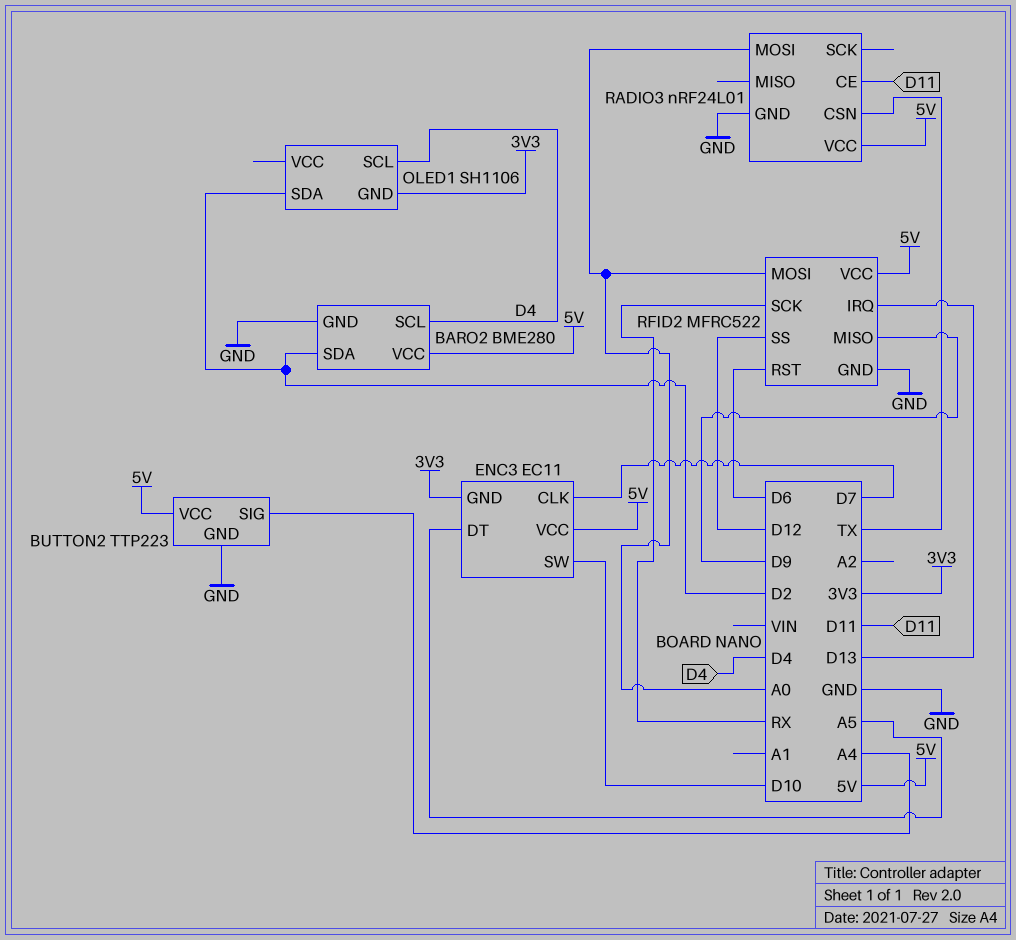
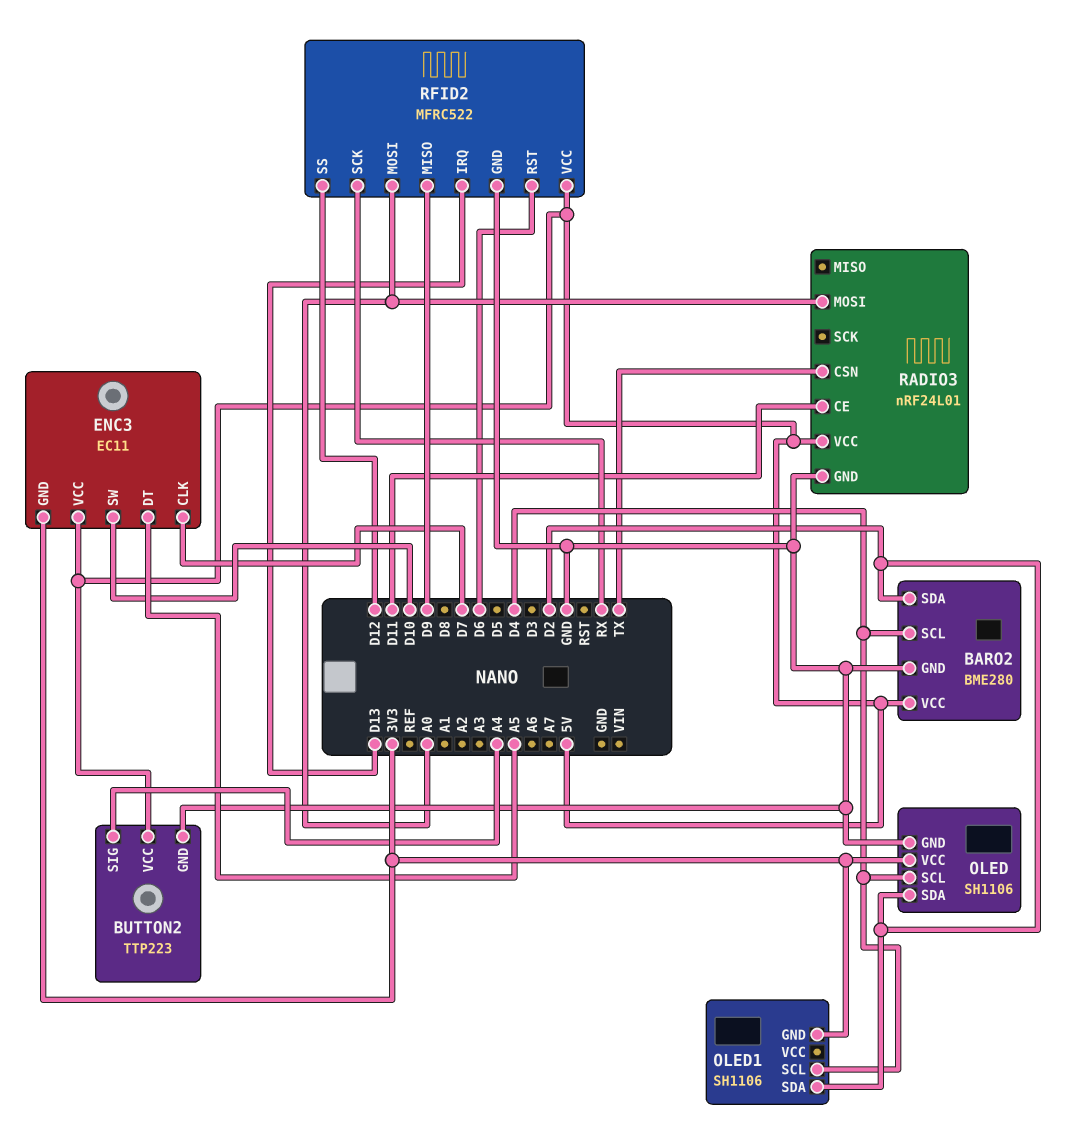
OLED: none -> SH1106
OLED pin GND: none -> GND
OLED pin SCL: none -> D4
OLED pin SDA: none -> D2
OLED pin VCC: none -> 3V3

